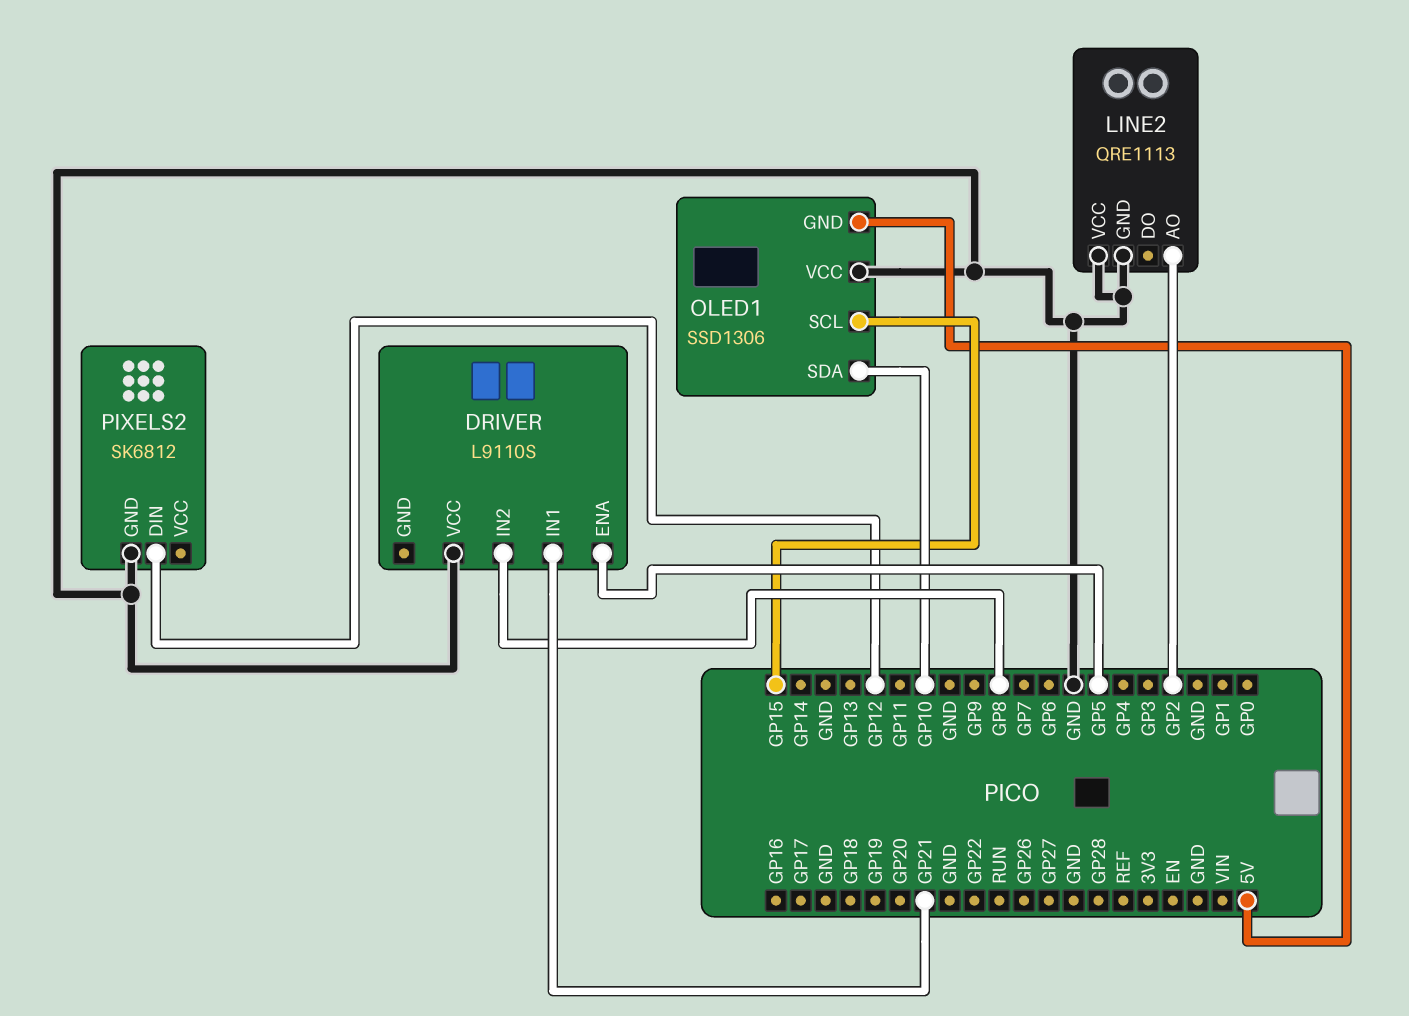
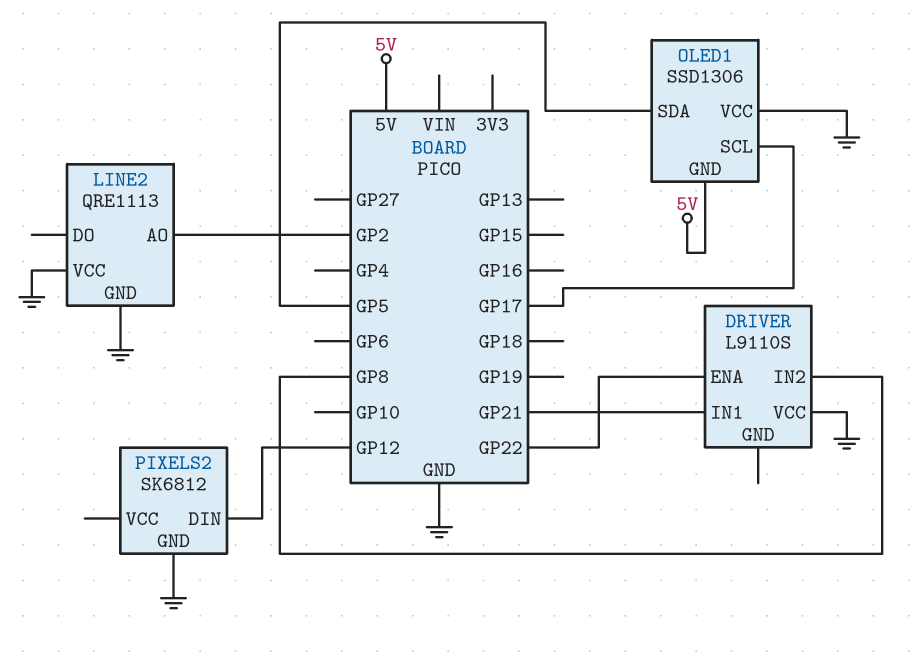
DRIVER pin ENA: GP5 -> GP22
OLED1 pin SCL: GP15 -> GP17
OLED1 pin SDA: GP10 -> GP5

